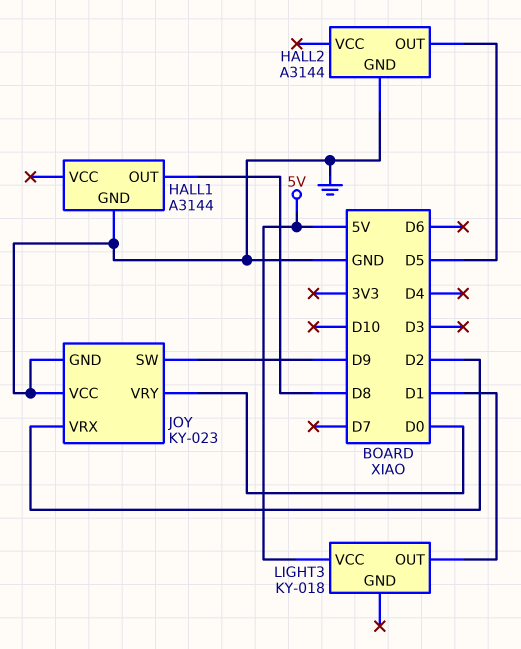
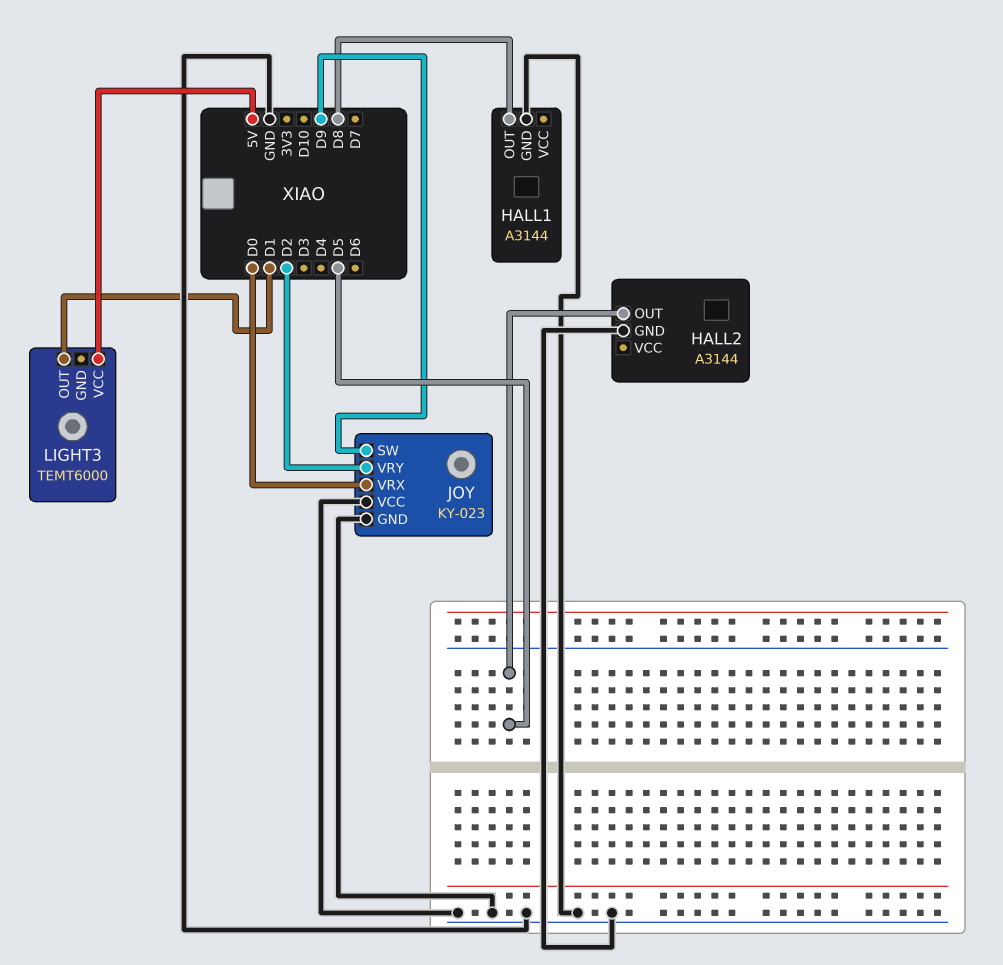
JOY pin VRX: D2 -> D0
JOY pin VRY: D0 -> D2
LIGHT3: KY-018 -> TEMT6000

